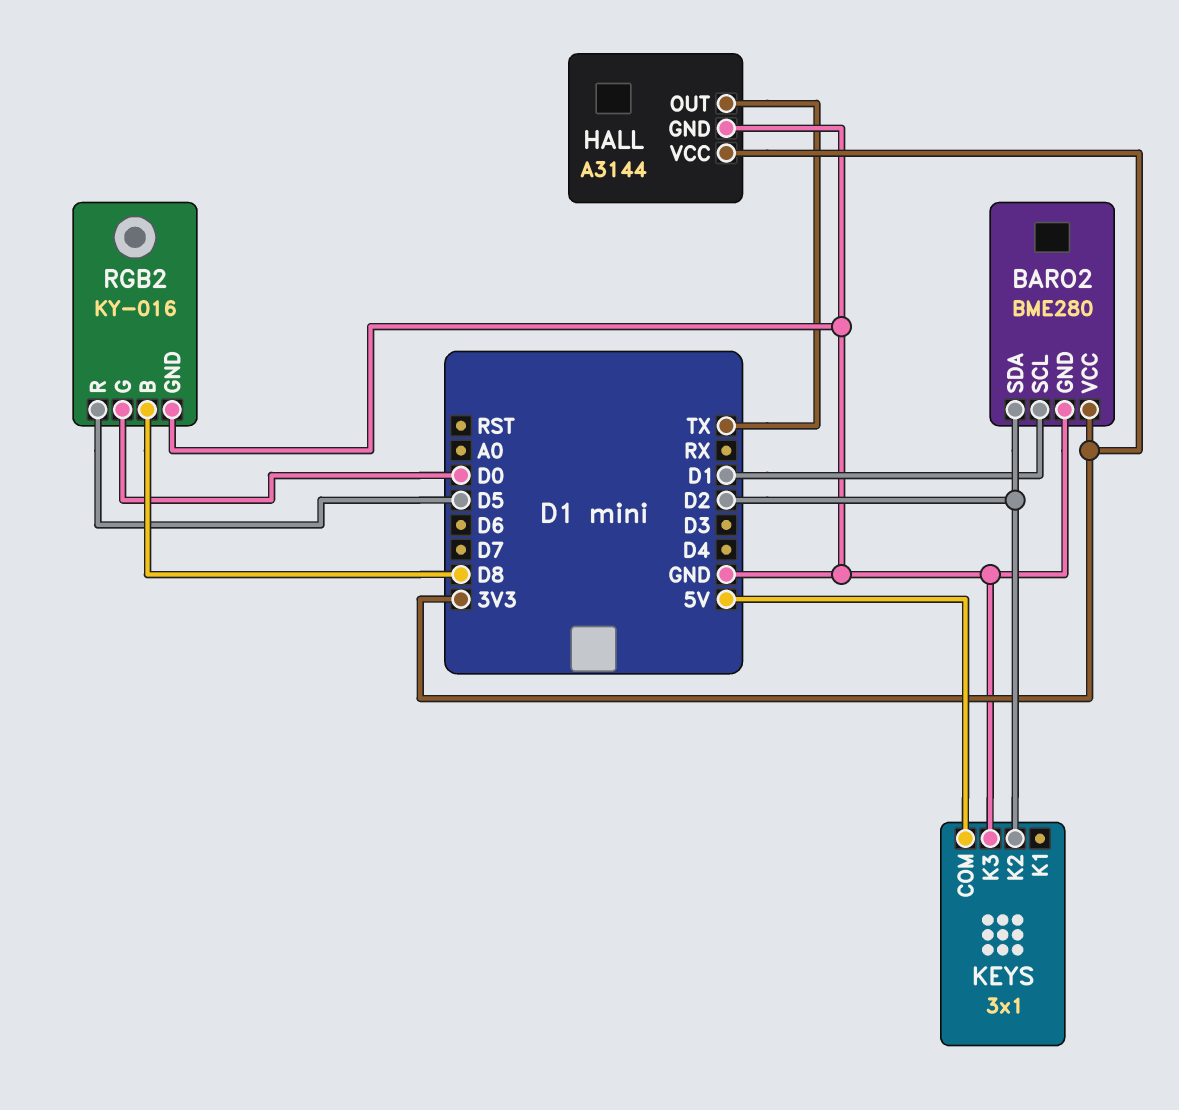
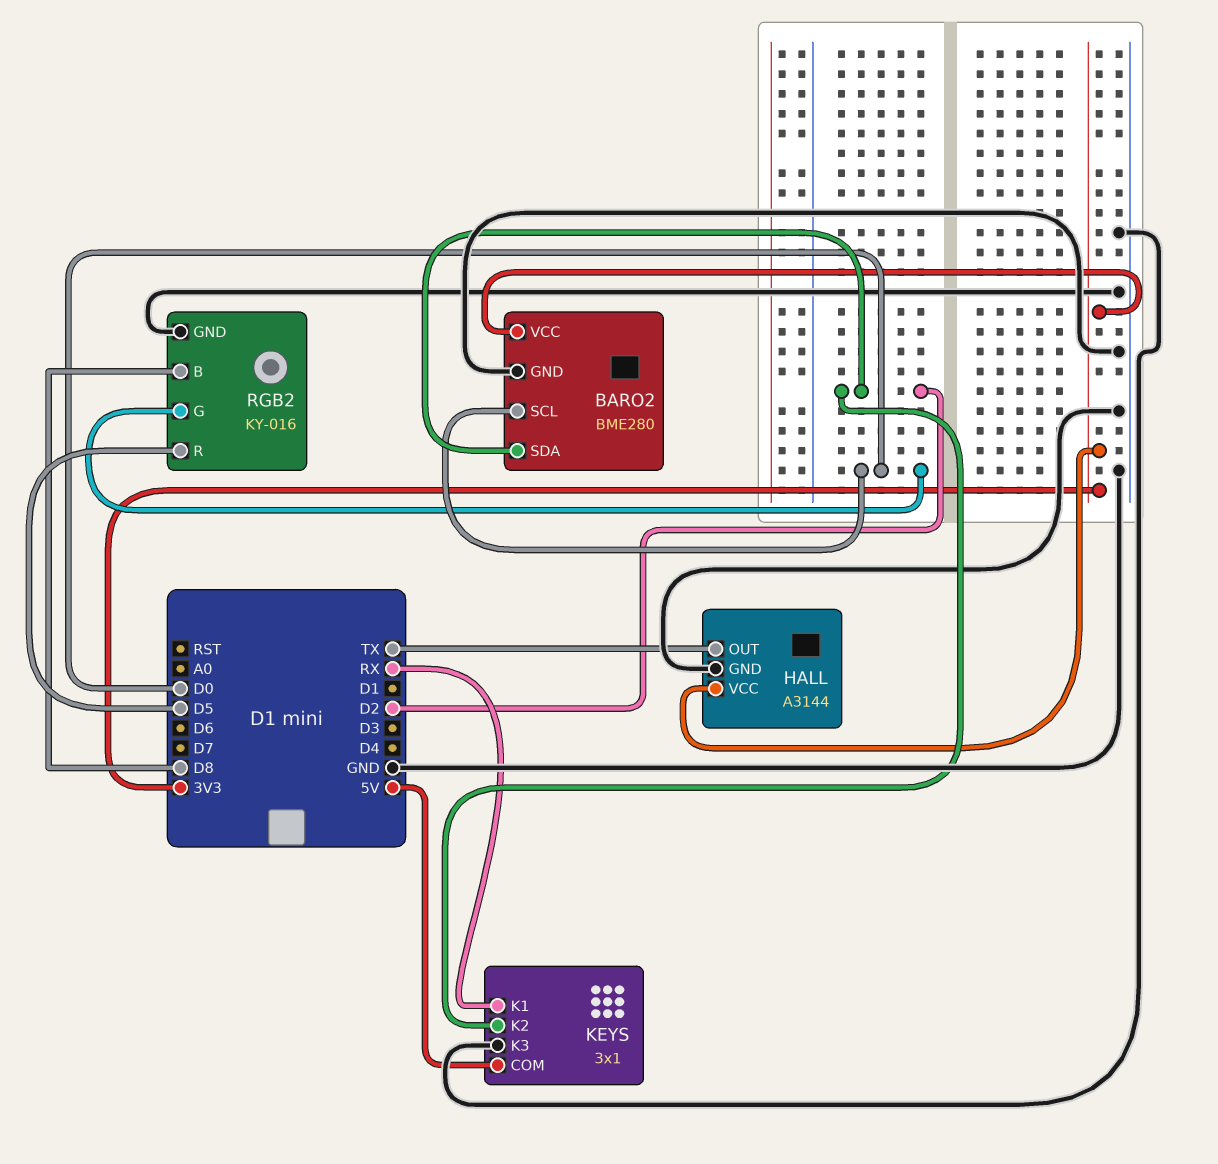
BARO2 pin SCL: D1 -> D0
KEYS pin K1: none -> RX

